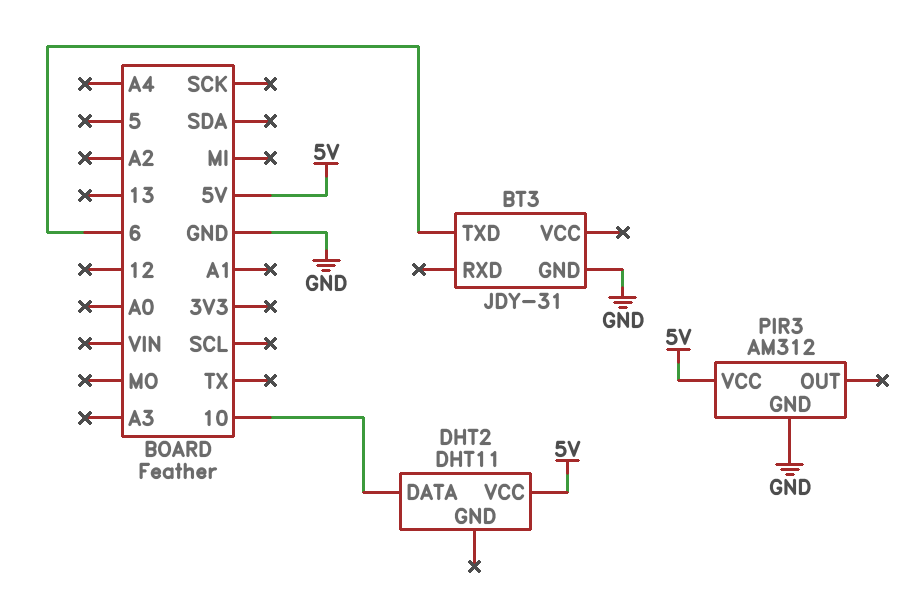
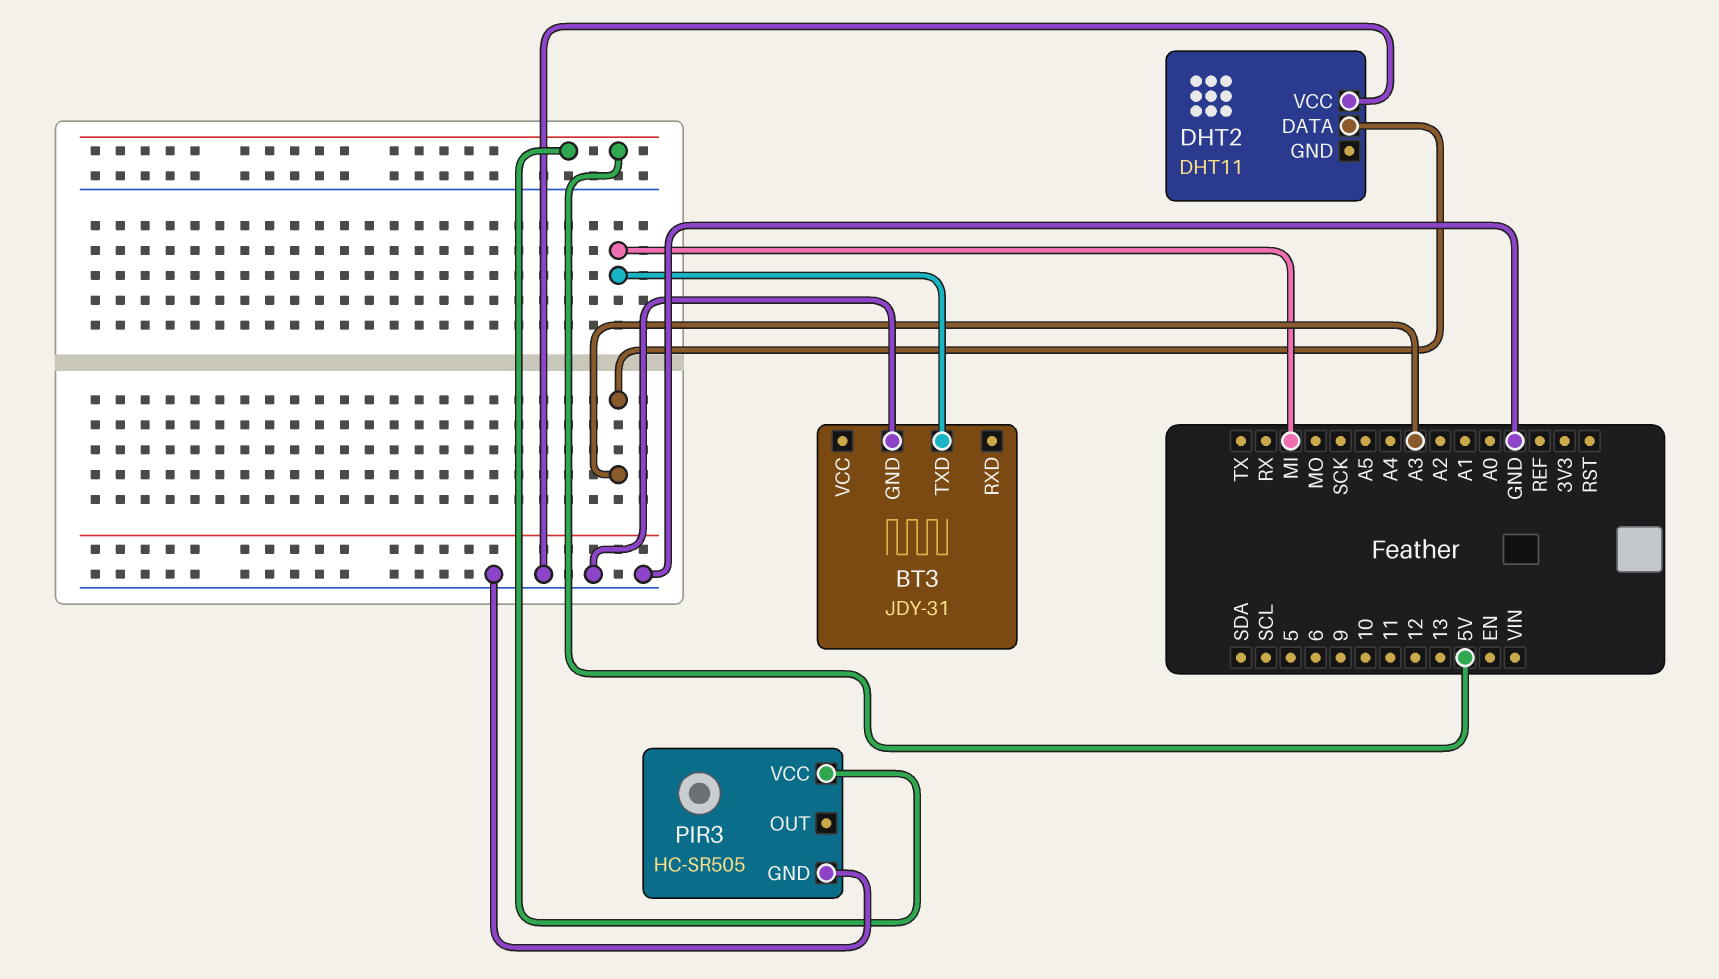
BT3 pin TXD: 6 -> MI
DHT2 pin DATA: 10 -> A3
DHT2 pin VCC: 5V -> GND
PIR3: AM312 -> HC-SR505

